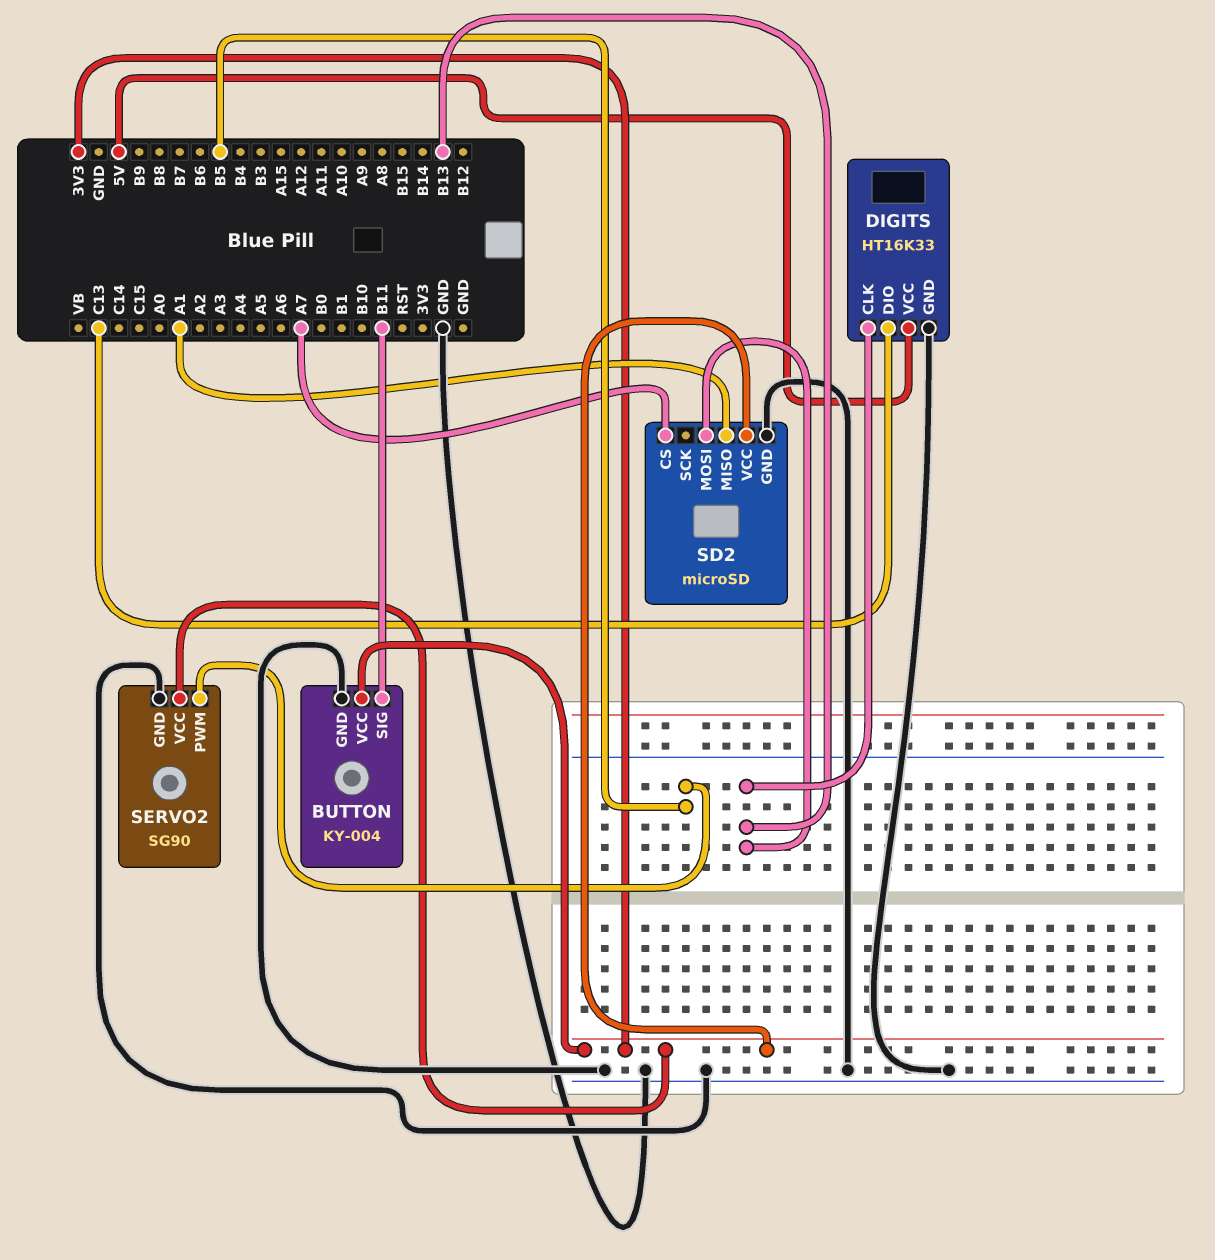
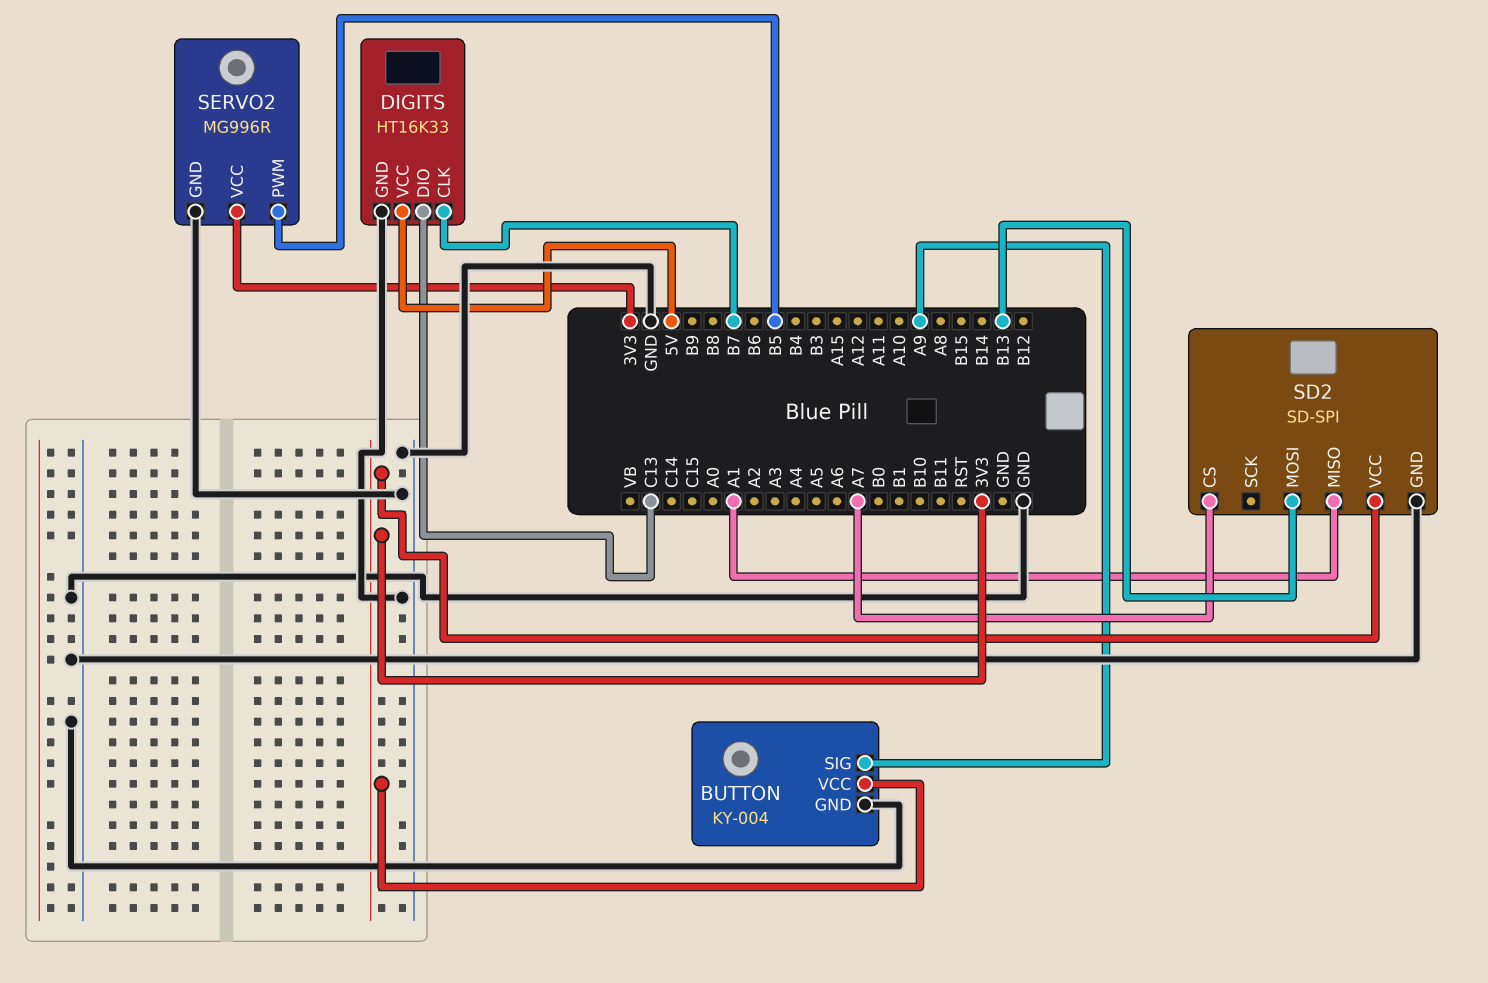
BUTTON pin SIG: B11 -> A9
DIGITS pin CLK: B13 -> B7
SD2: microSD -> SD-SPI
SERVO2: SG90 -> MG996R

